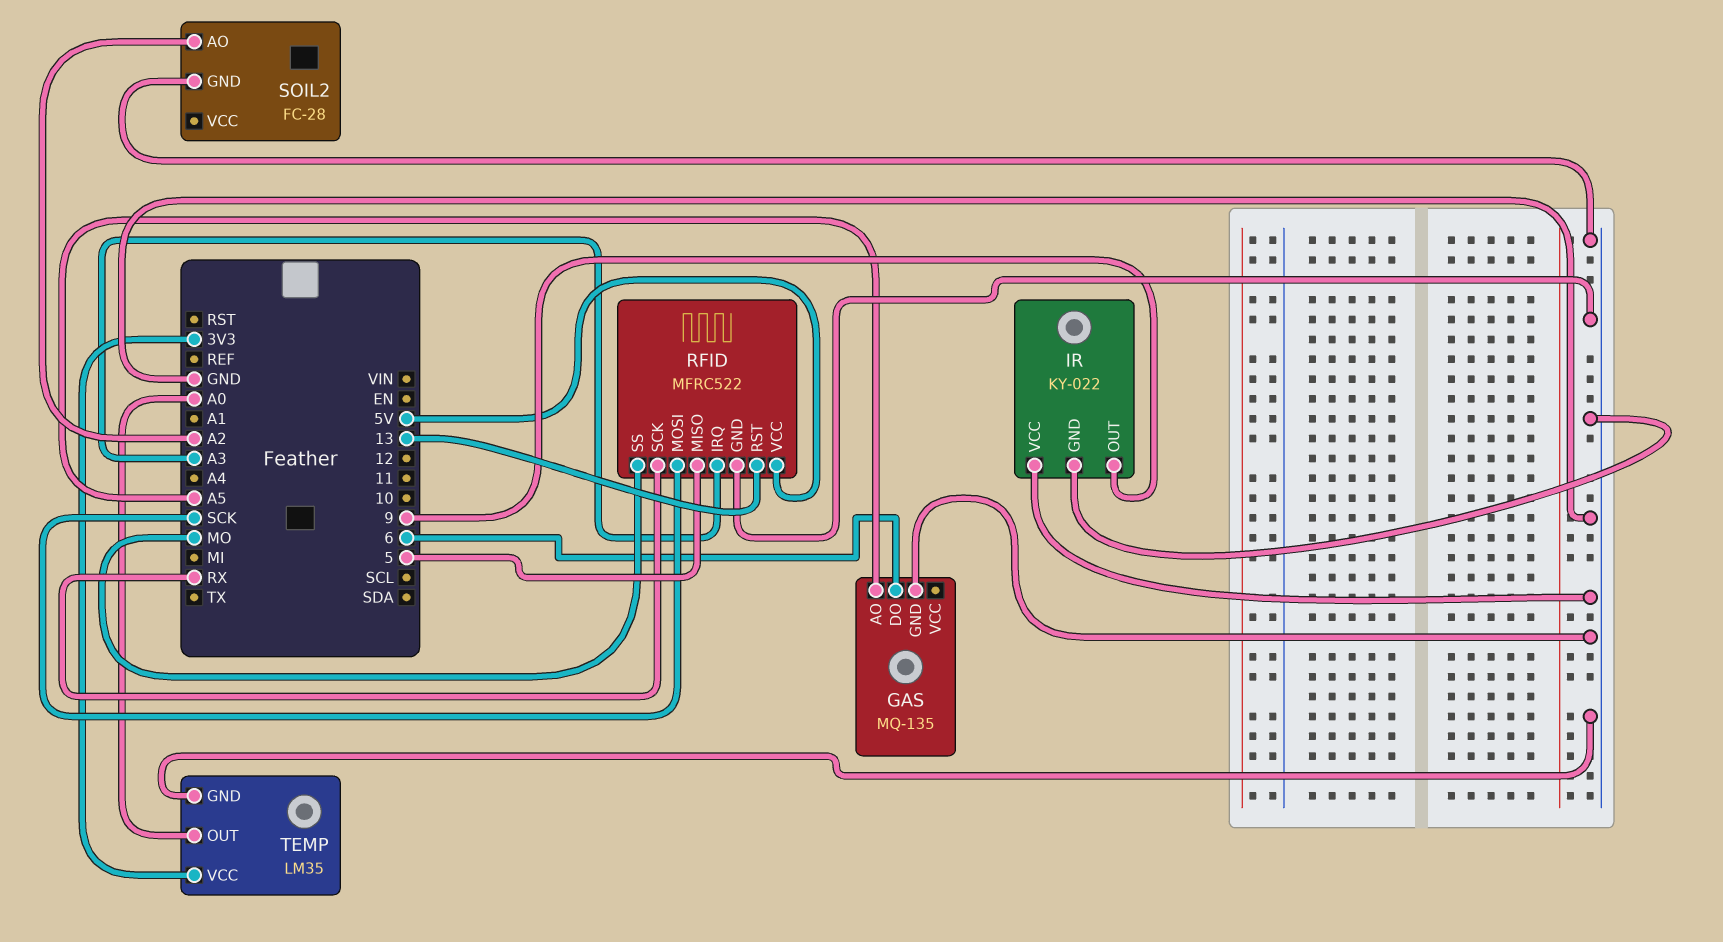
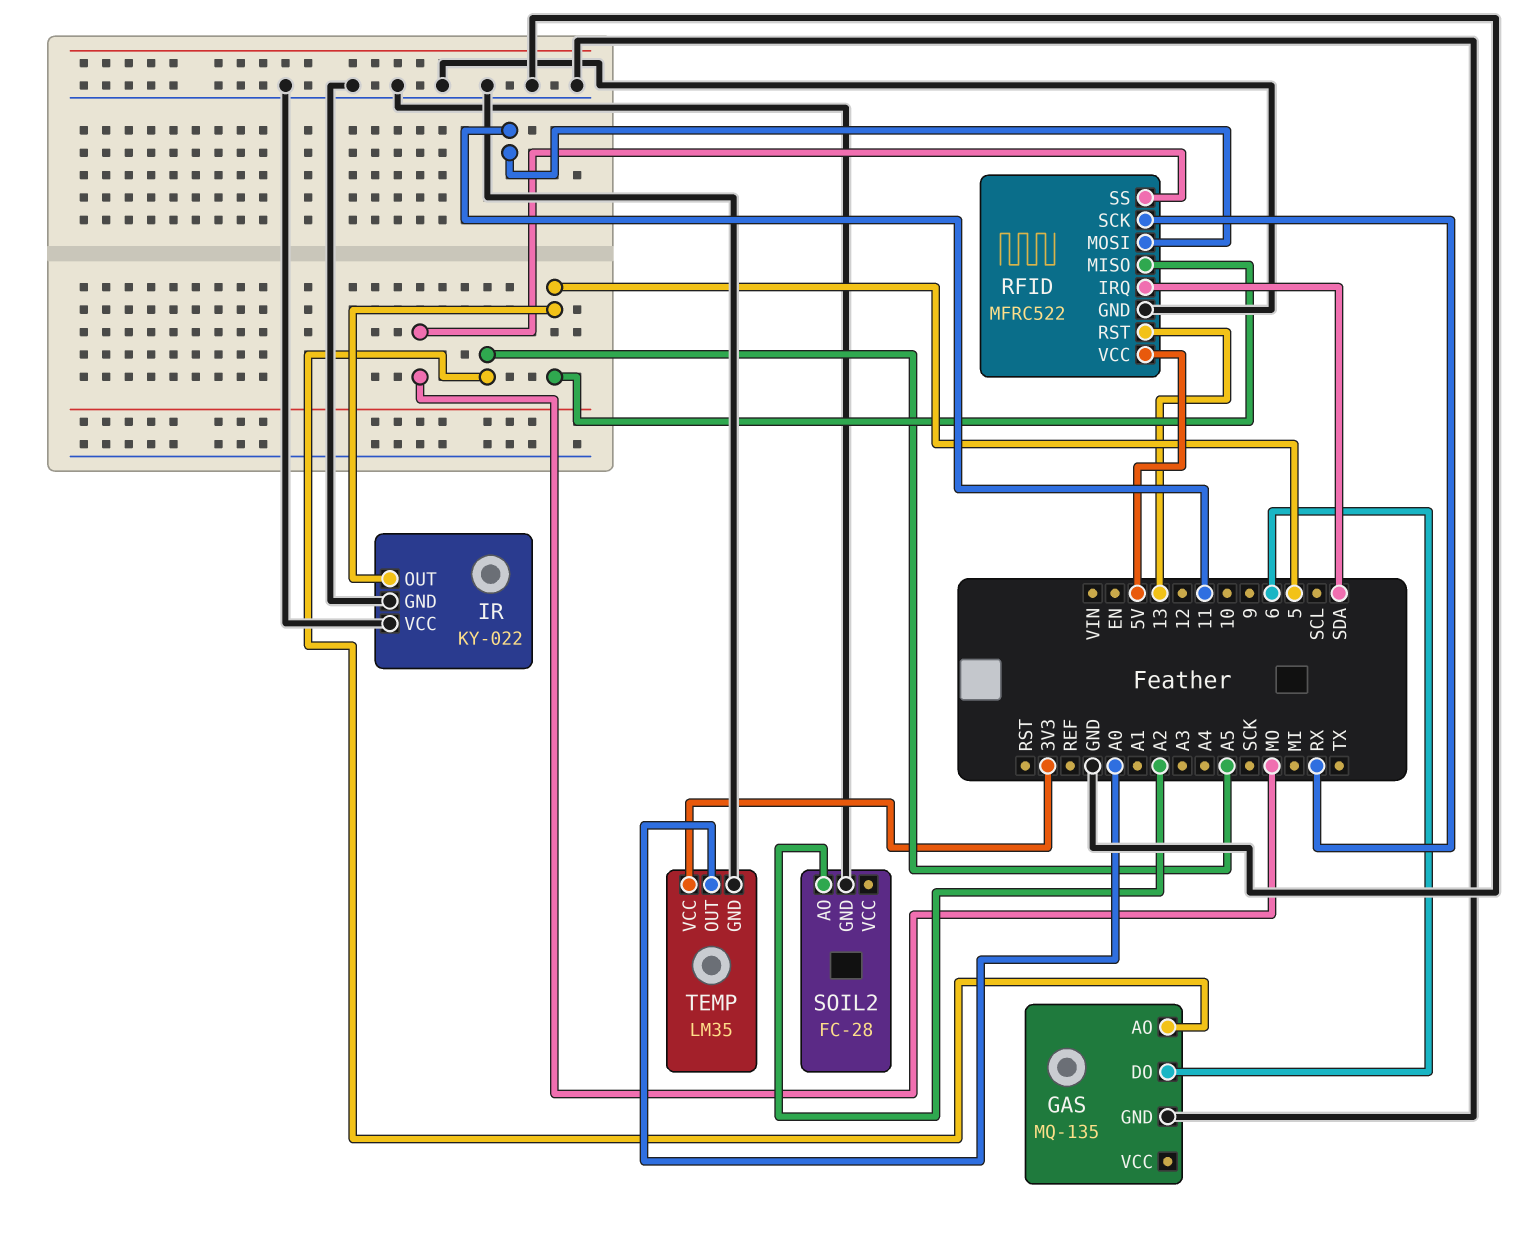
IR pin OUT: 9 -> 5
RFID pin IRQ: A3 -> SDA
RFID pin MOSI: SCK -> 11

